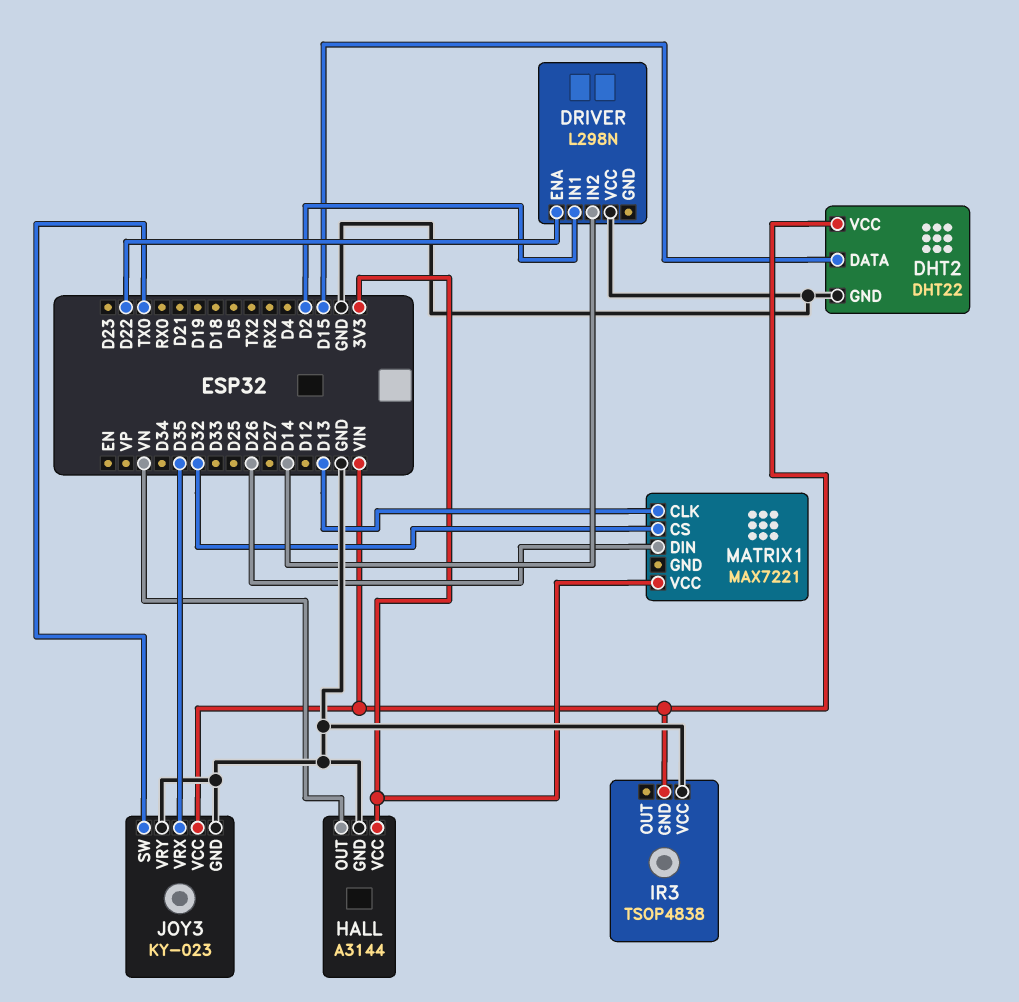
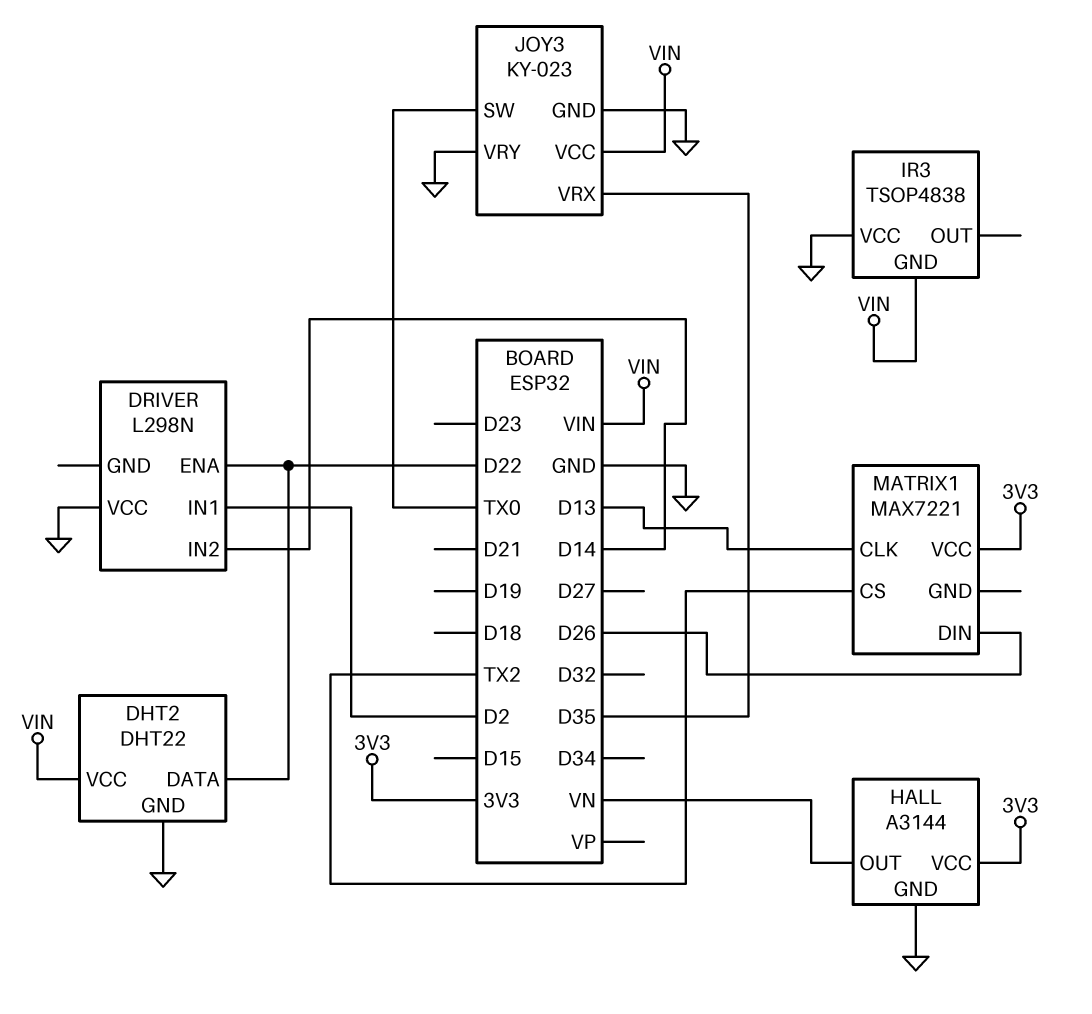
DHT2 pin DATA: D15 -> D22
MATRIX1 pin CS: D32 -> TX2

